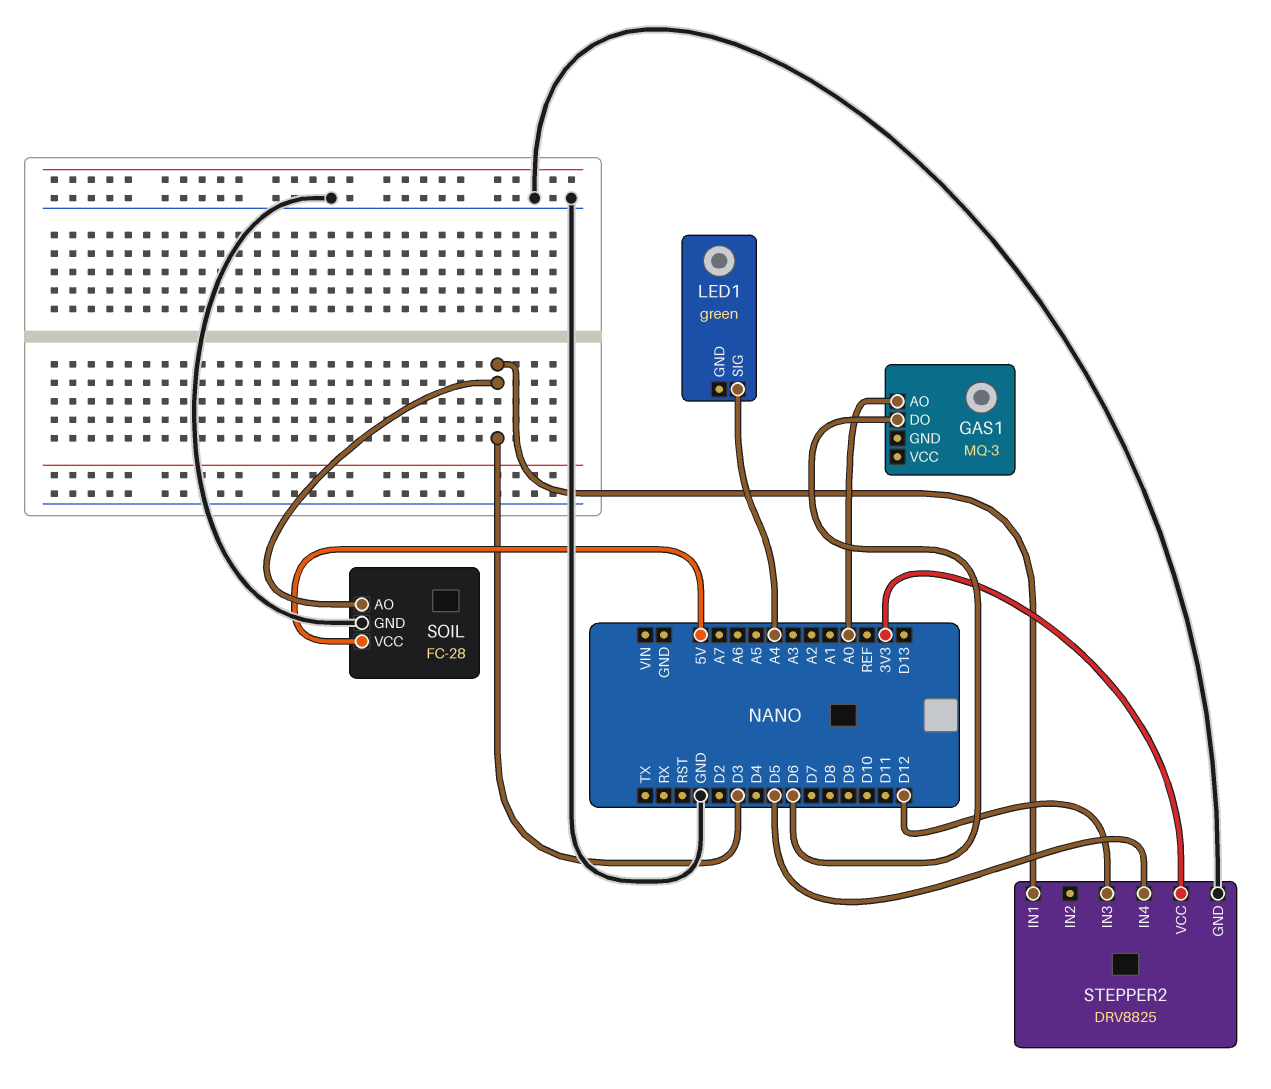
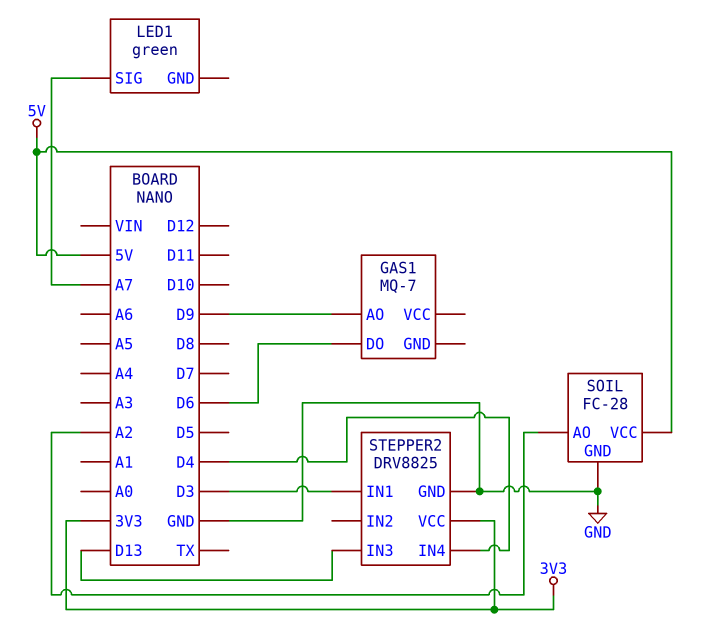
GAS1: MQ-3 -> MQ-7
GAS1 pin AO: A0 -> D9
LED1 pin SIG: A4 -> A7
SOIL pin AO: D3 -> A2
STEPPER2 pin IN3: D12 -> D13
STEPPER2 pin IN4: D5 -> D4

